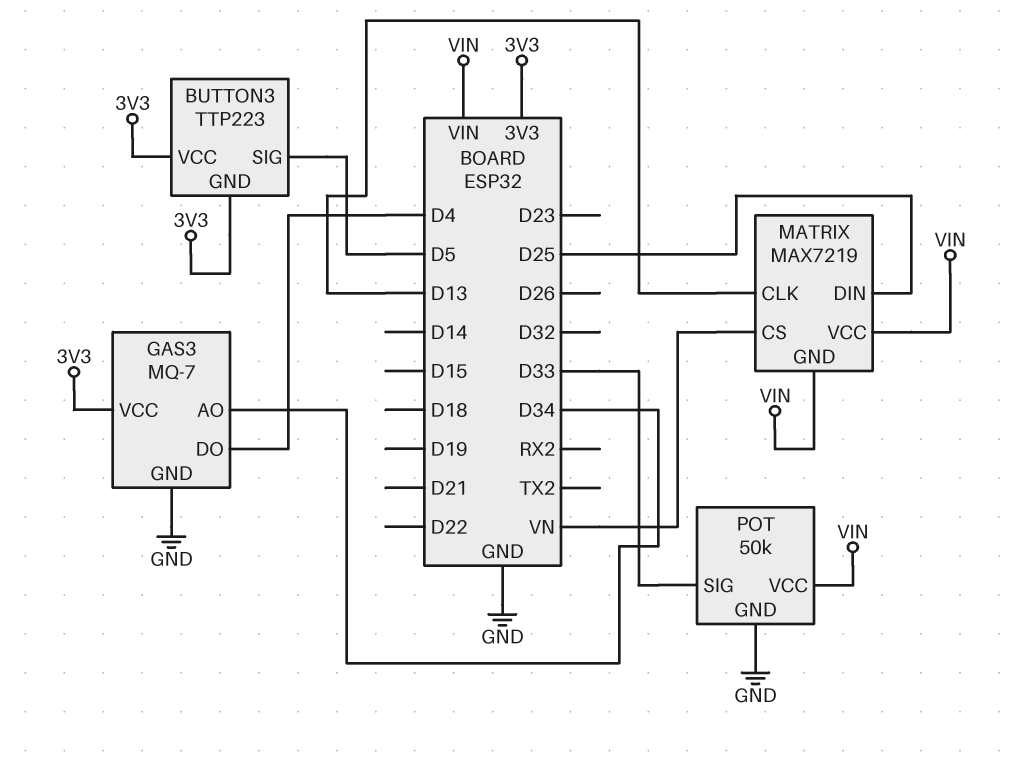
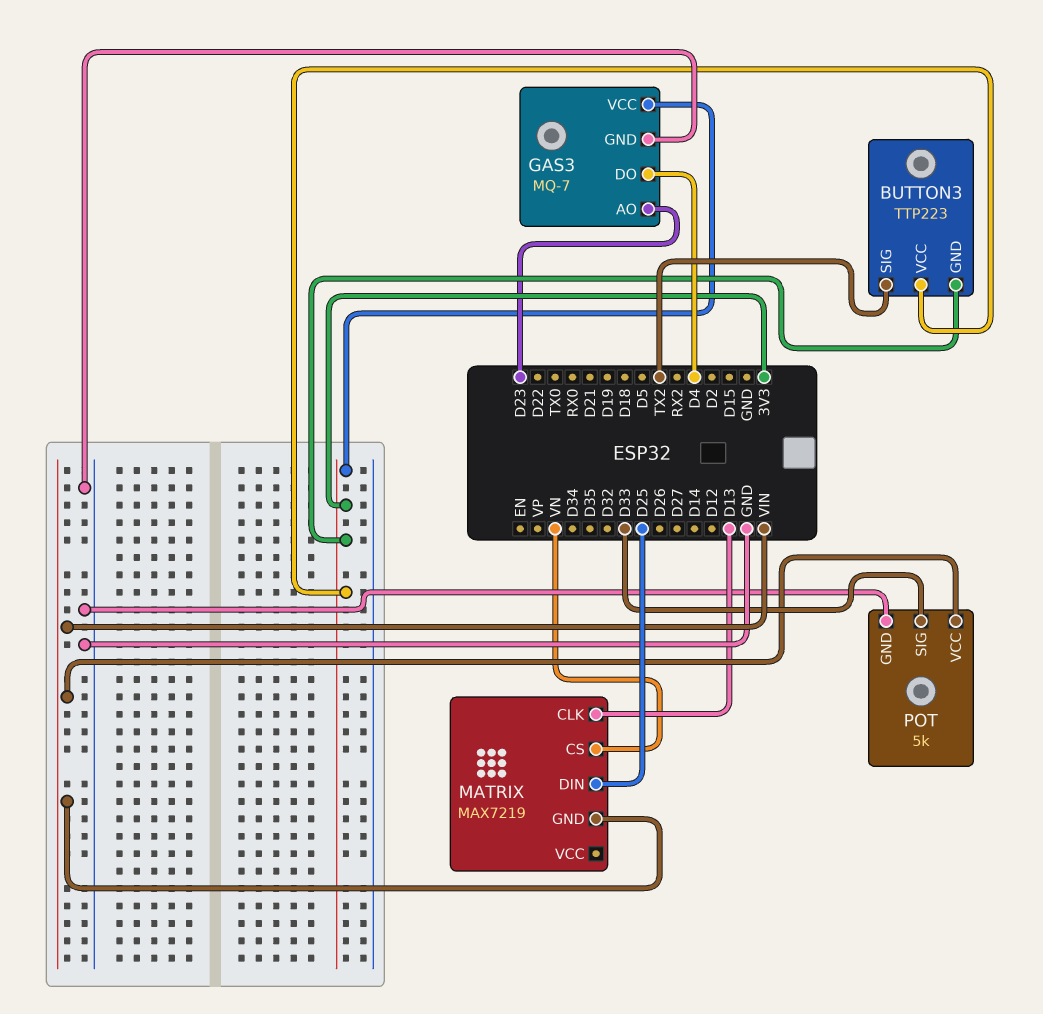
BUTTON3 pin SIG: D5 -> TX2
GAS3 pin AO: D34 -> D23
MATRIX pin VCC: VIN -> none
POT: 50k -> 5k

